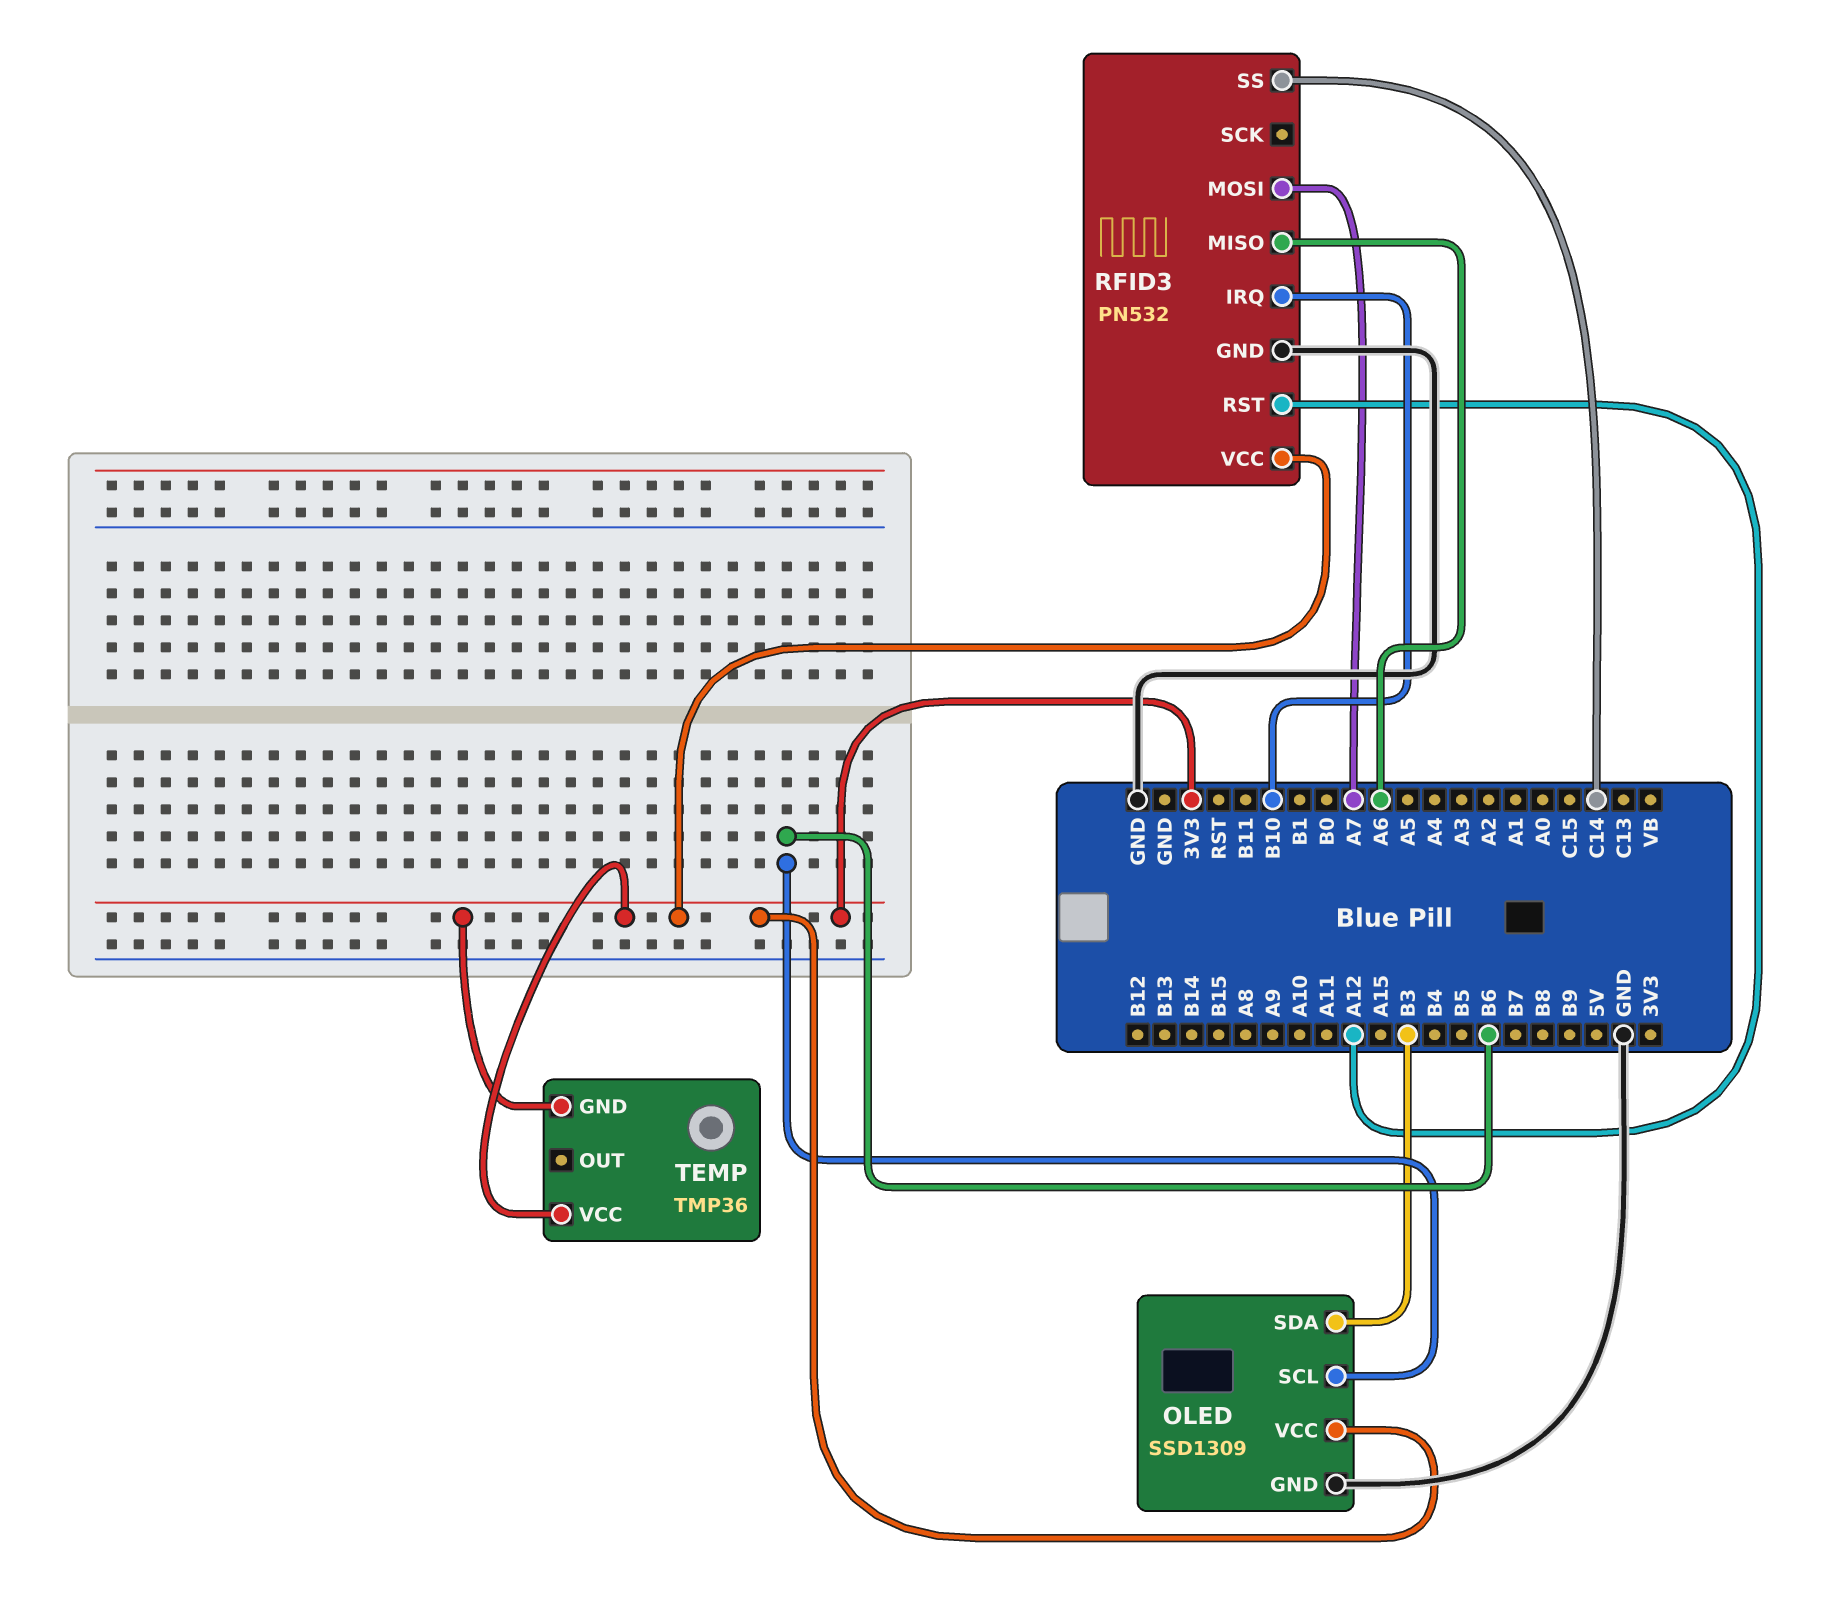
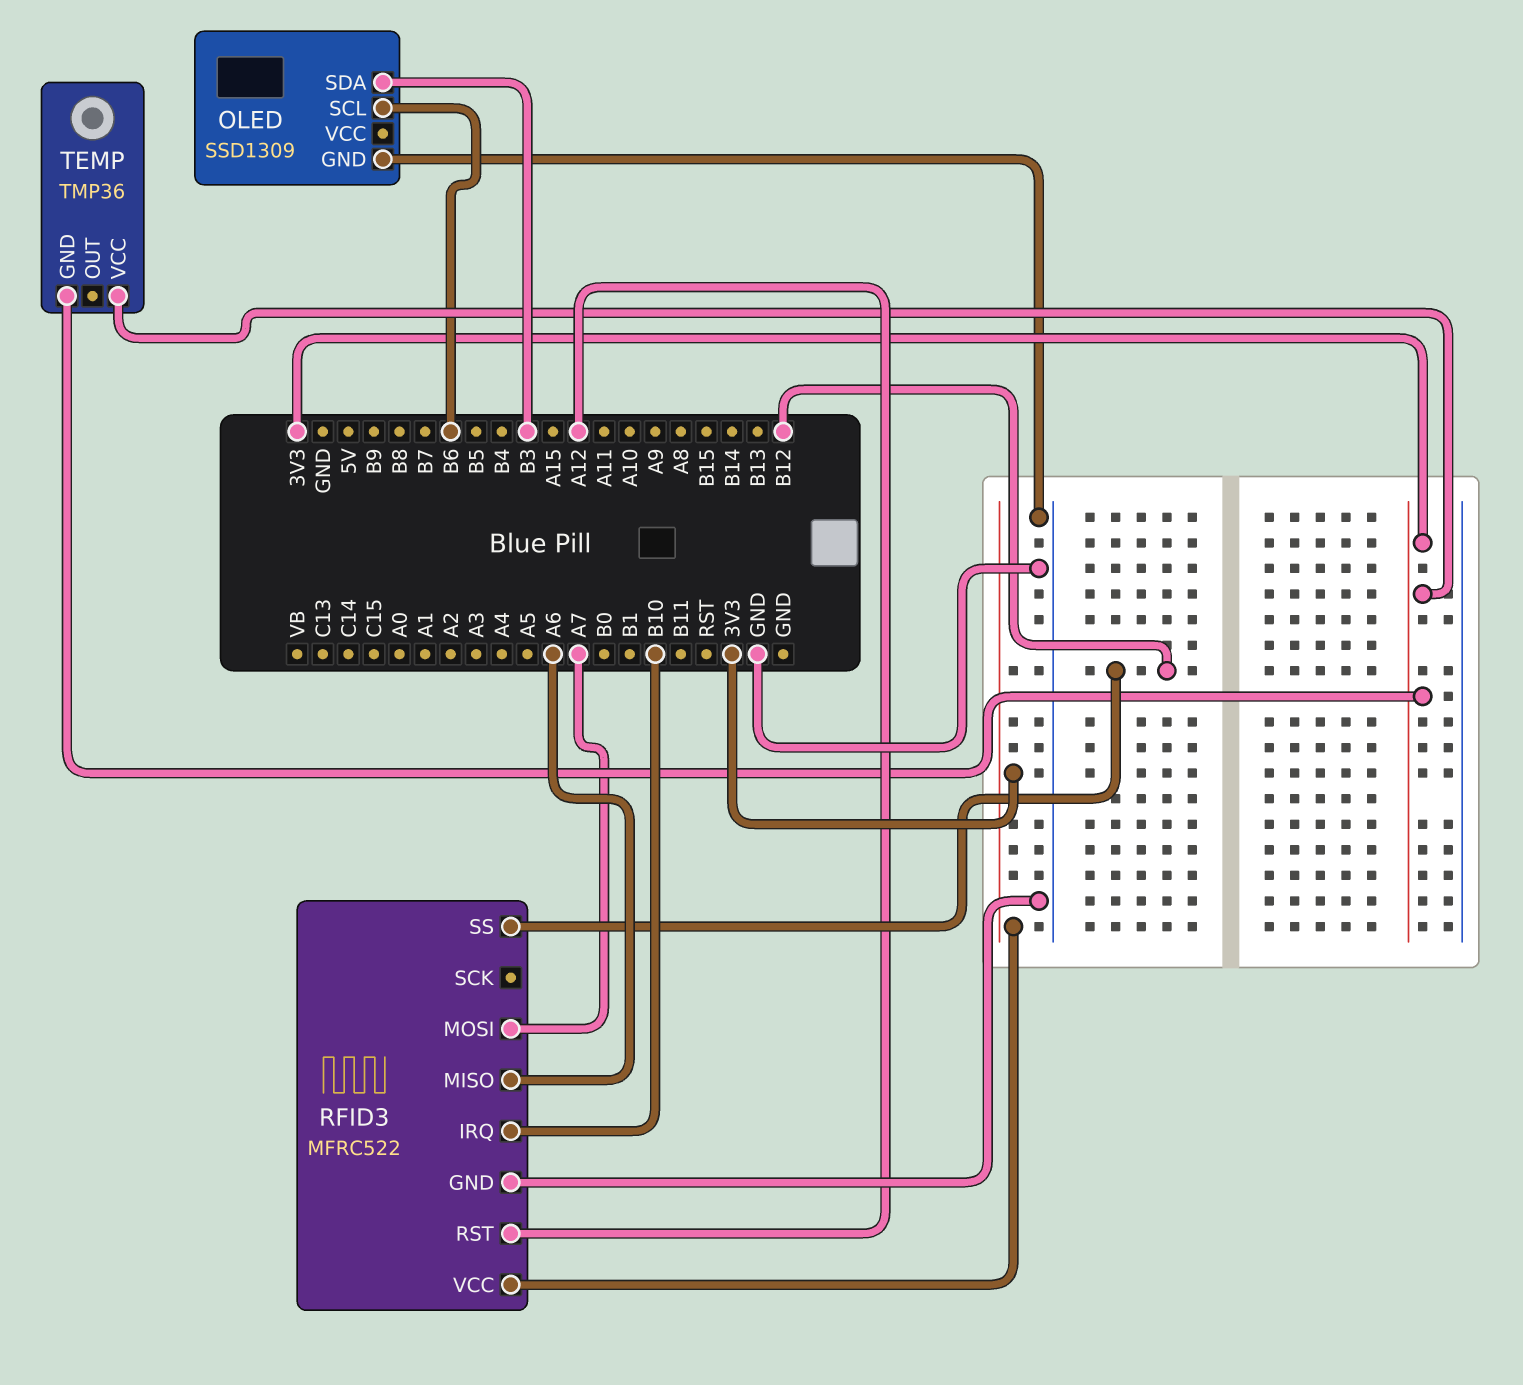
OLED pin VCC: 3V3 -> none
RFID3: PN532 -> MFRC522
RFID3 pin SS: C14 -> B12

